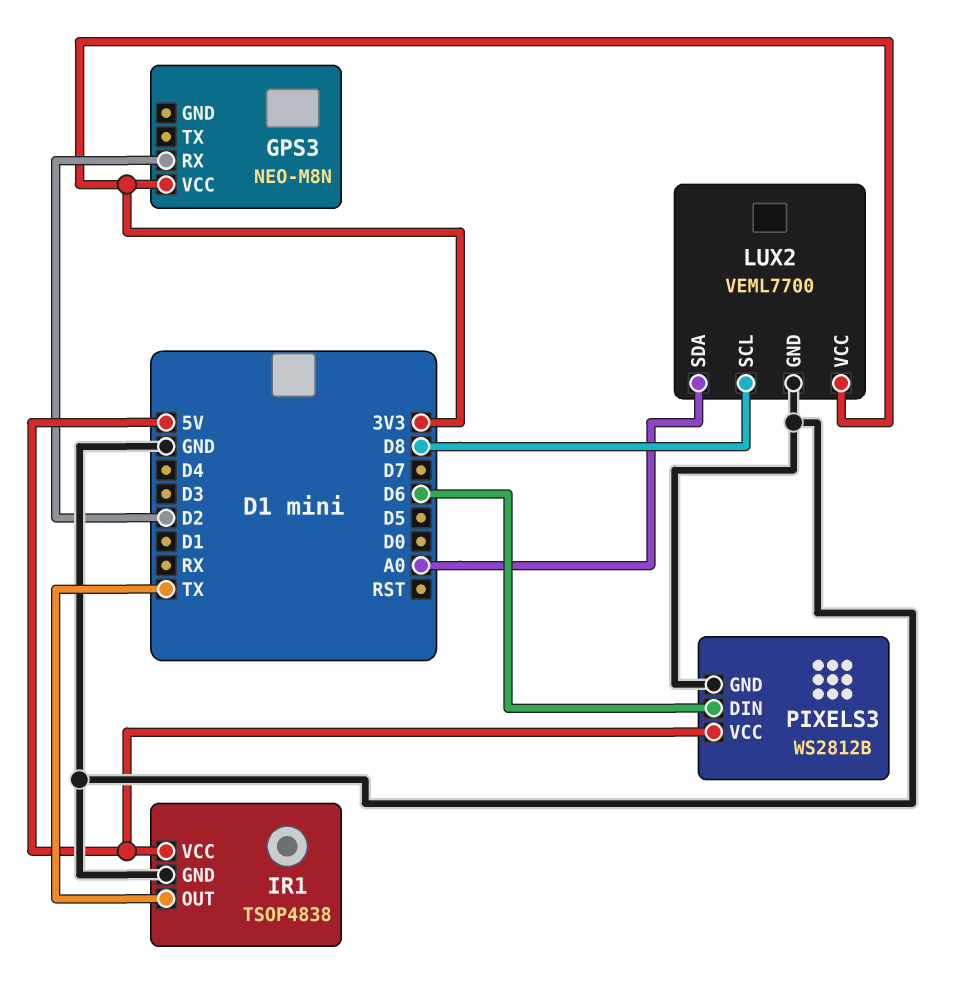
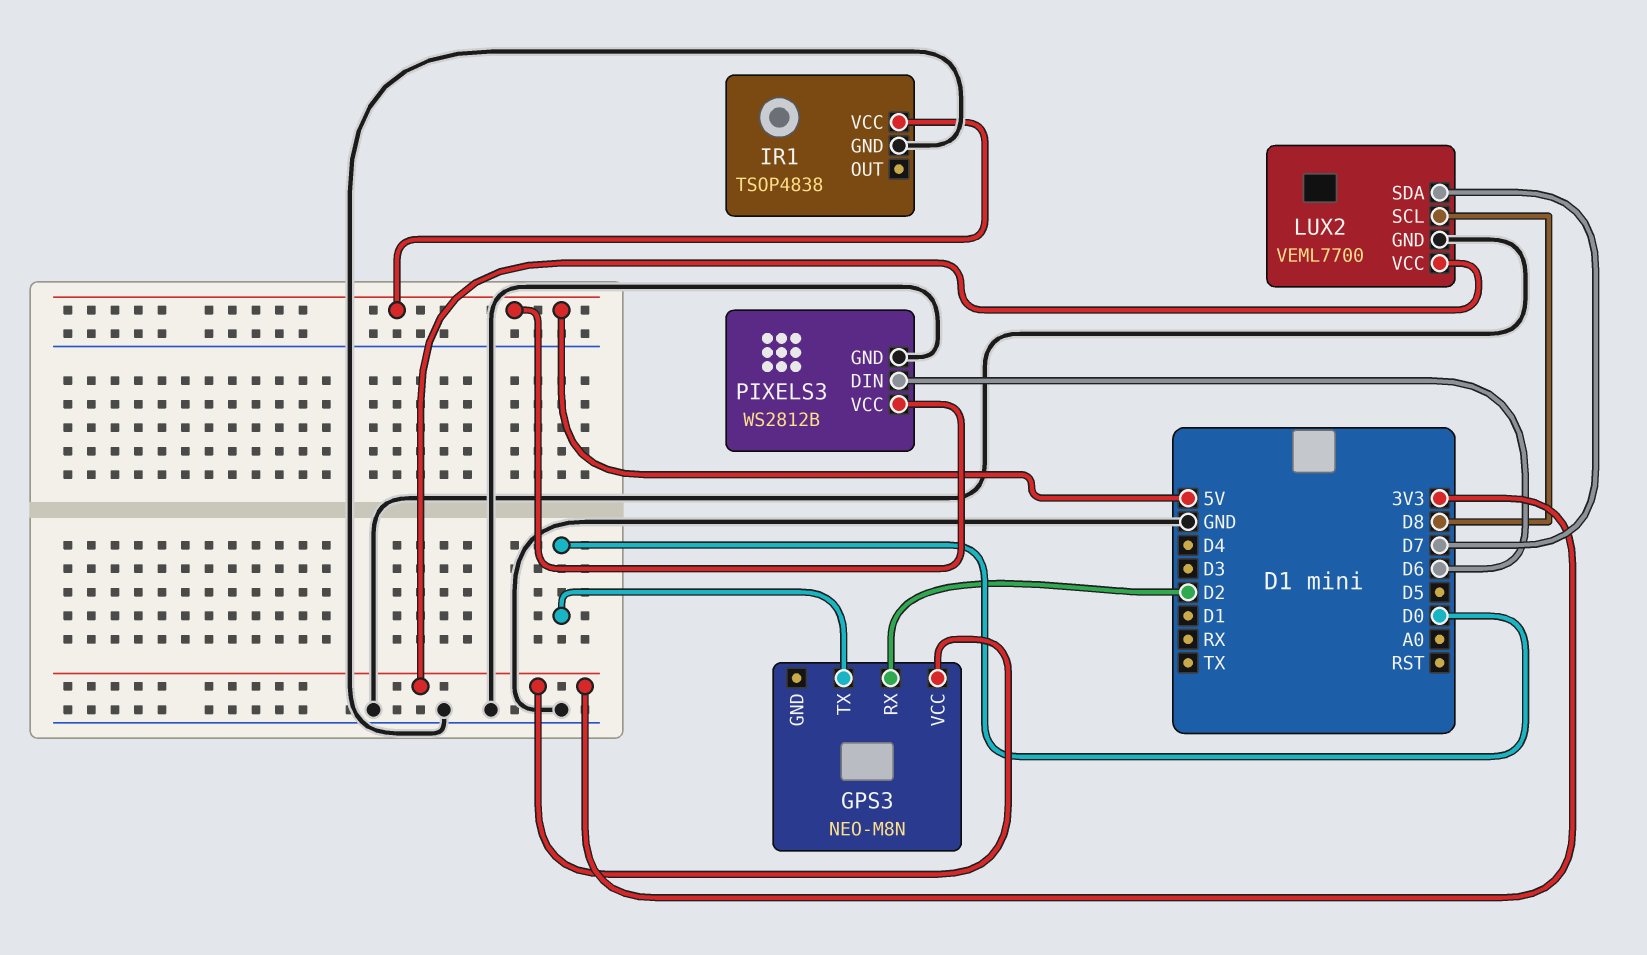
GPS3 pin TX: none -> D0
IR1 pin OUT: TX -> none
LUX2 pin SDA: A0 -> D7

